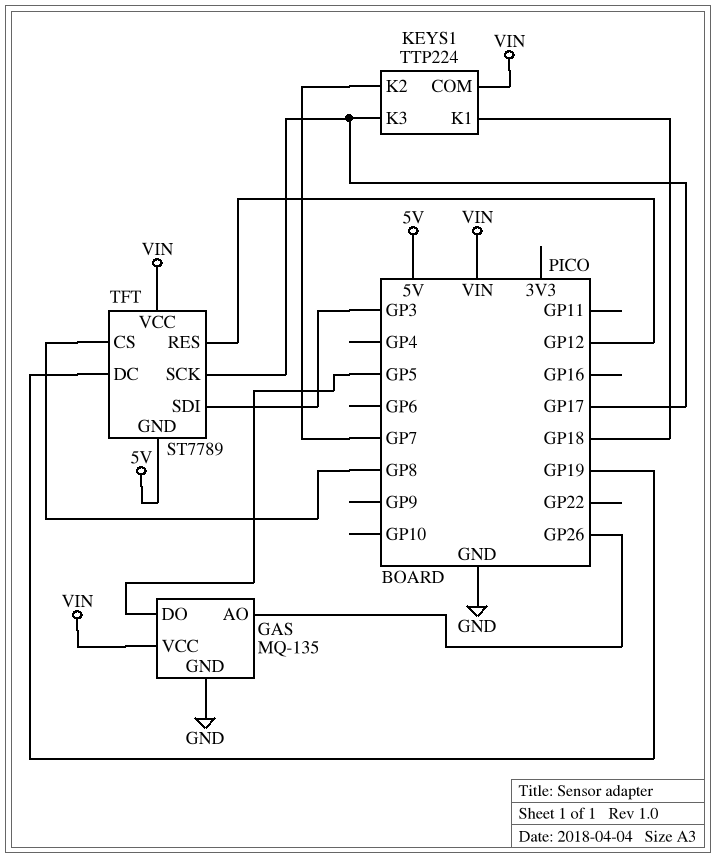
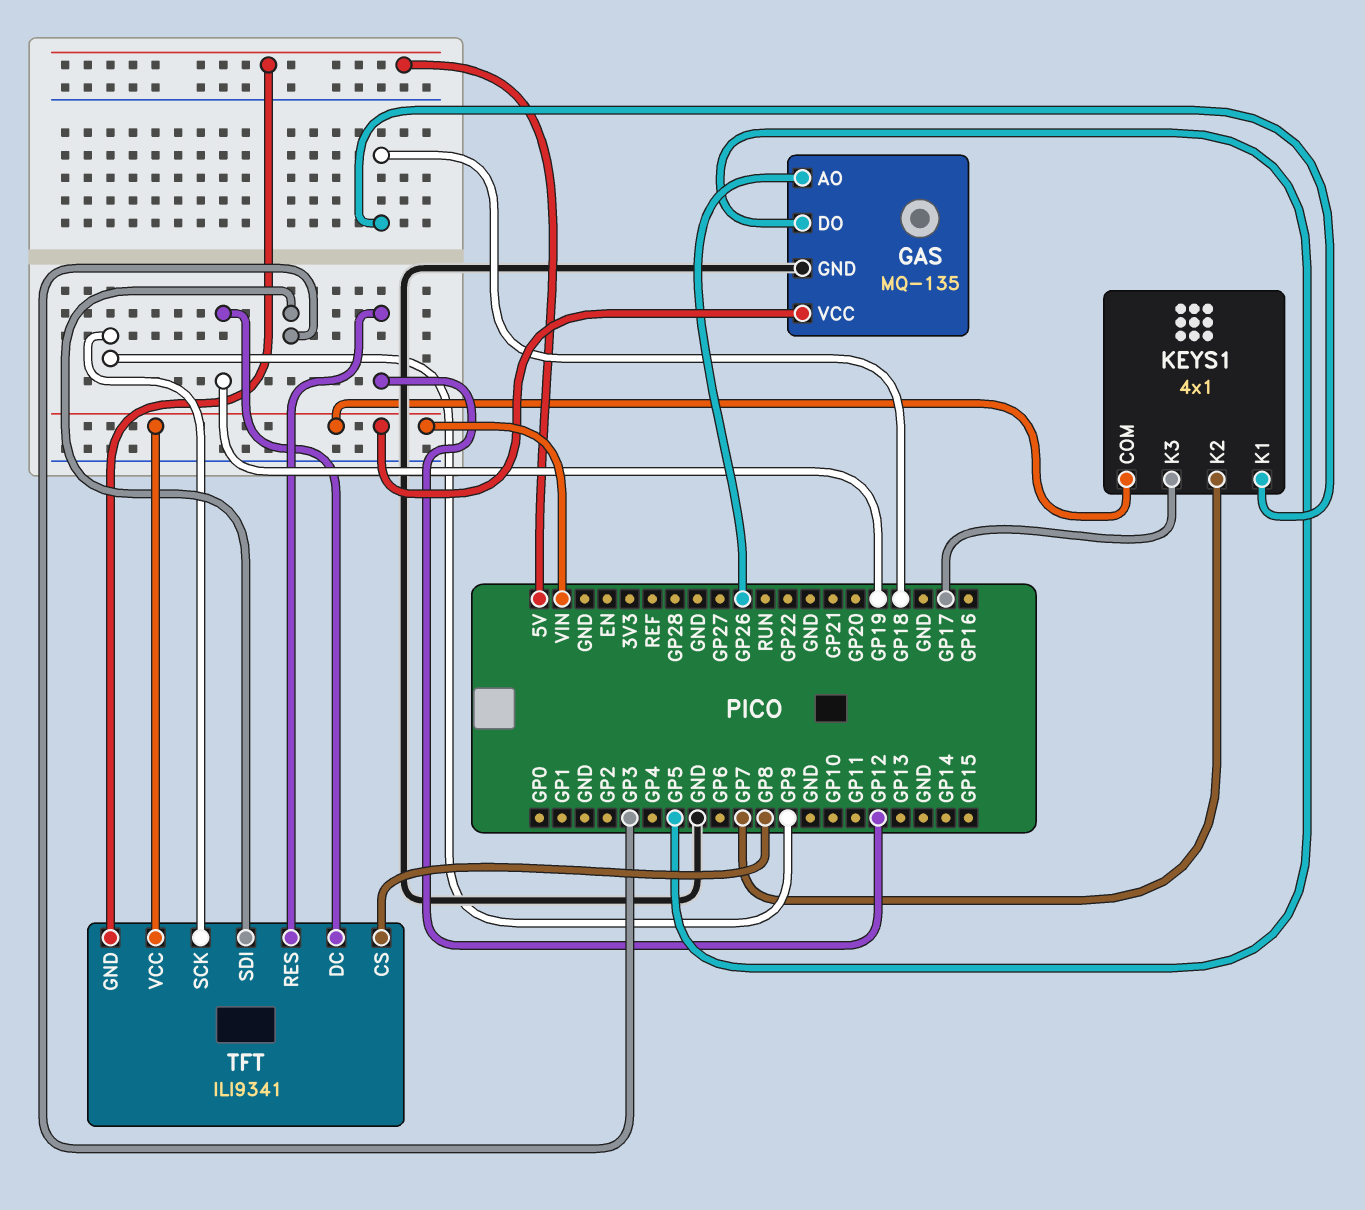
KEYS1: TTP224 -> 4x1
TFT: ST7789 -> ILI9341
TFT pin SCK: GP17 -> GP9

